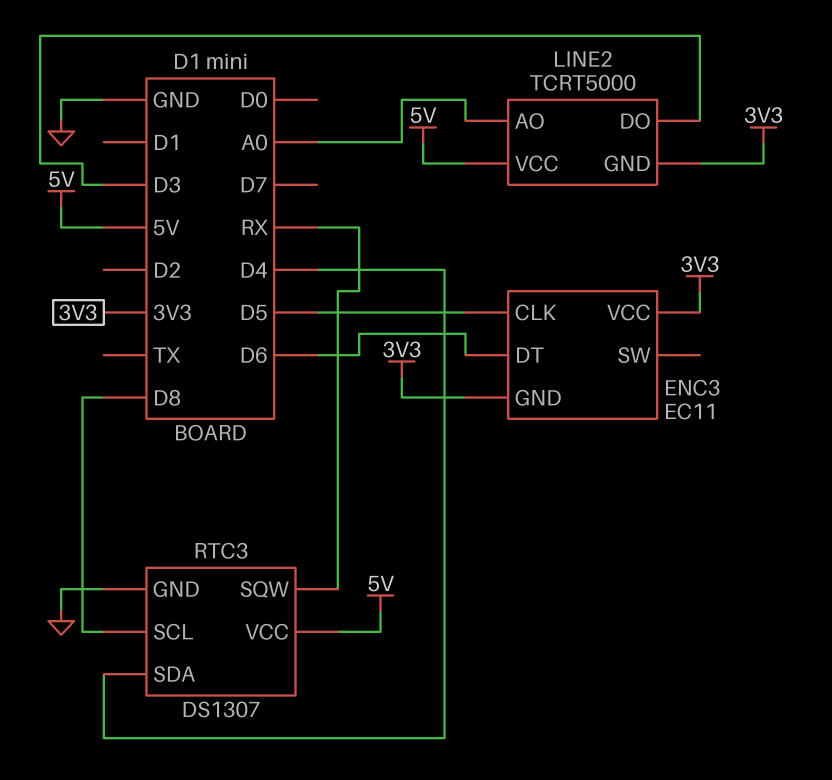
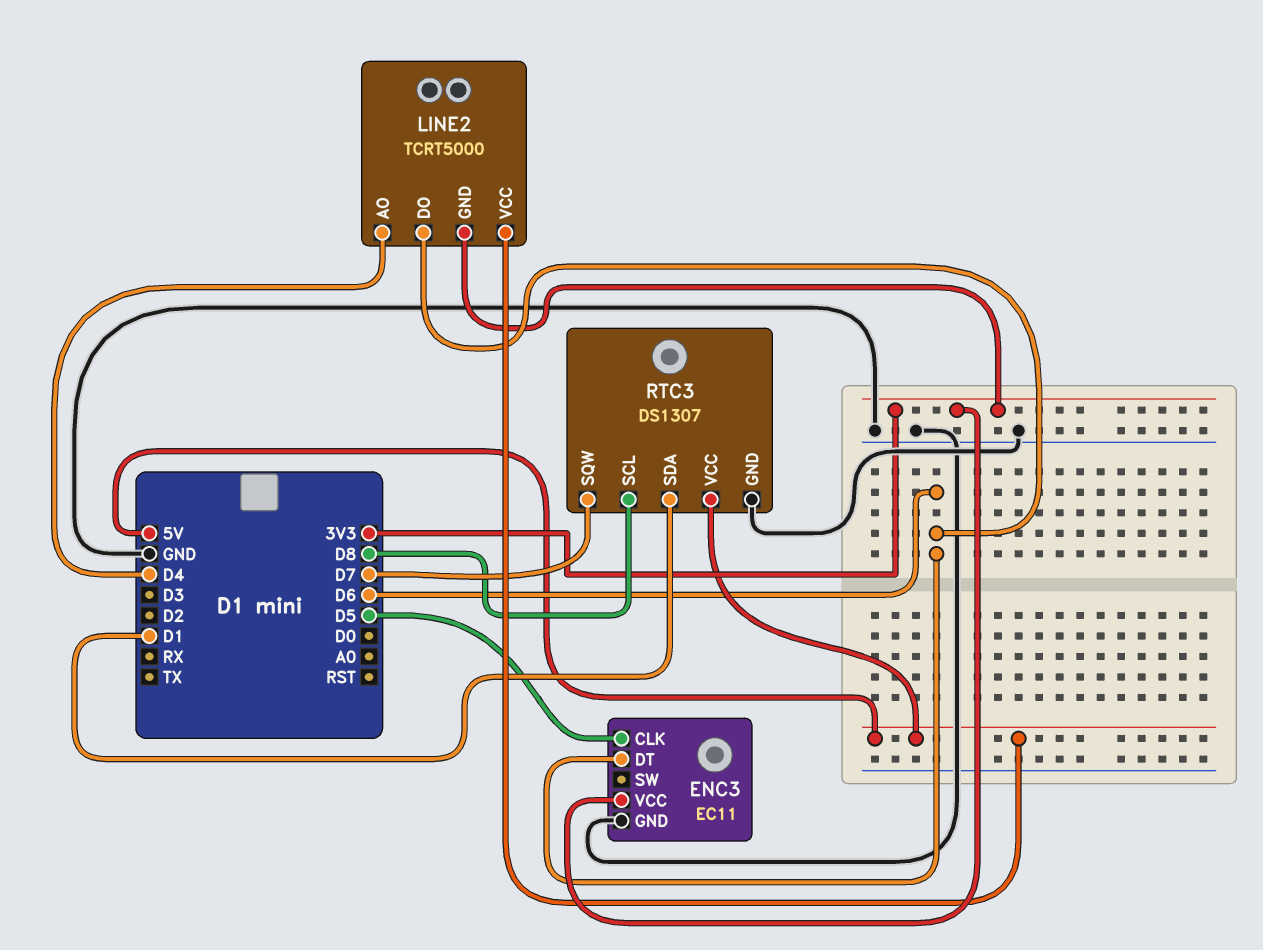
ENC3 pin GND: 3V3 -> GND
LINE2 pin AO: A0 -> D4
LINE2 pin DO: D3 -> D6
RTC3 pin SDA: D4 -> D1
RTC3 pin SQW: RX -> D7

